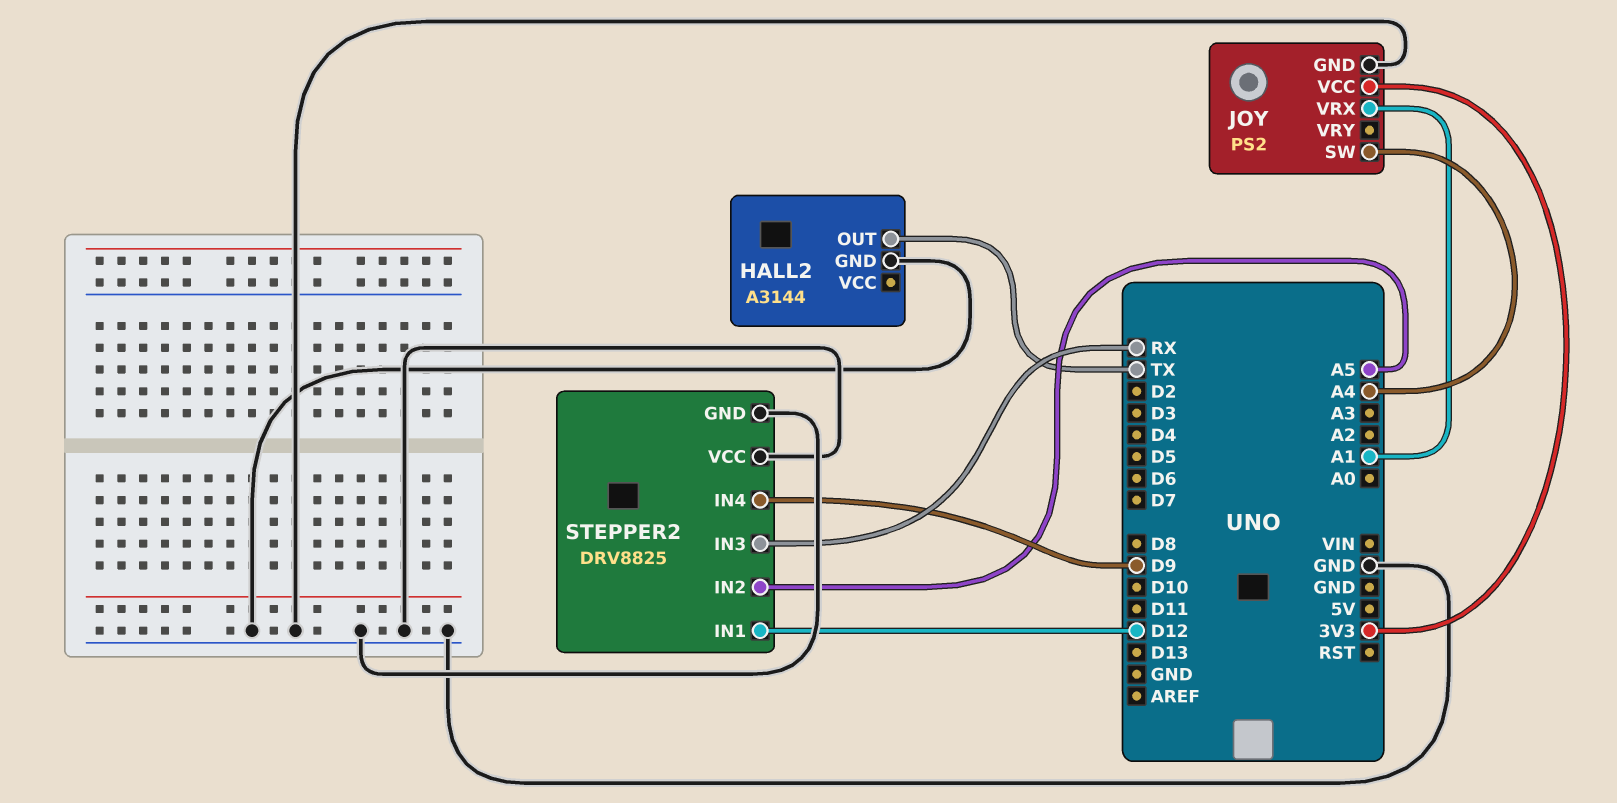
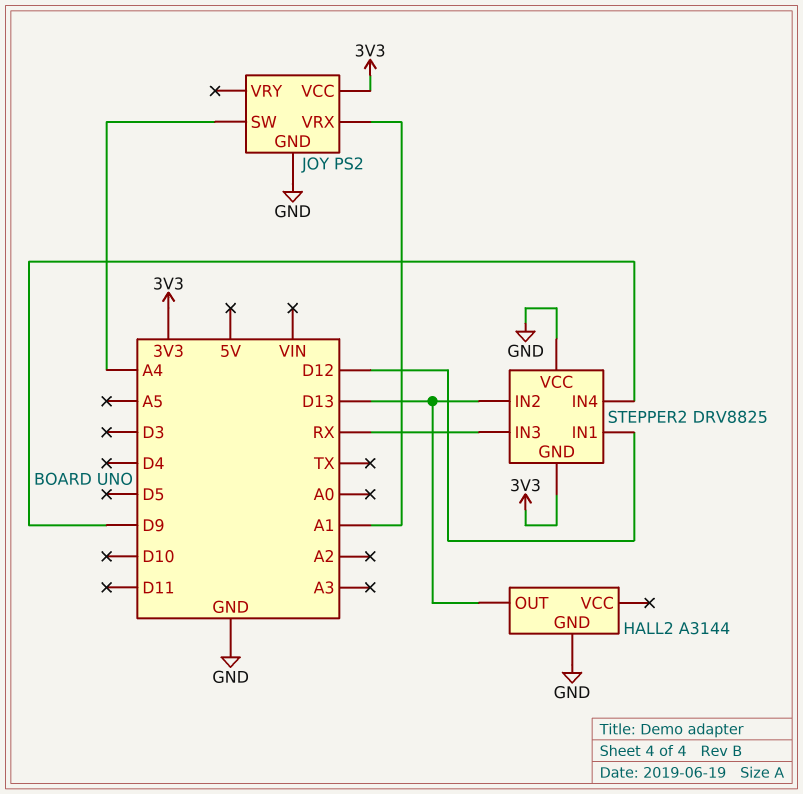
HALL2 pin OUT: TX -> D13
STEPPER2 pin GND: GND -> 3V3
STEPPER2 pin IN2: A5 -> D13

